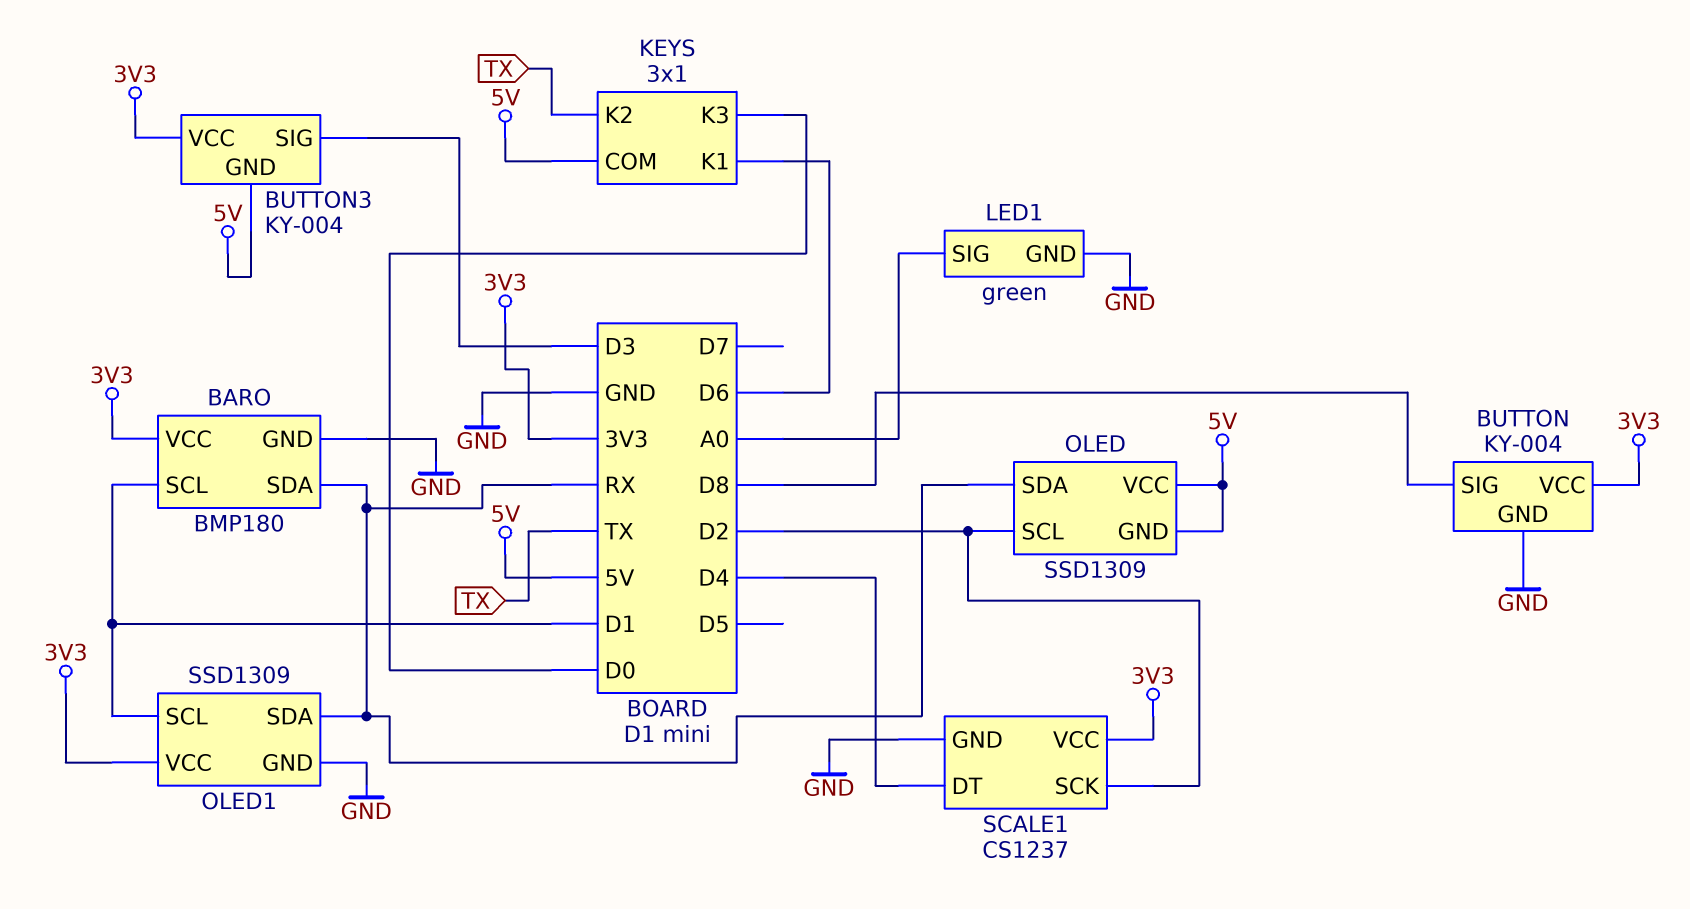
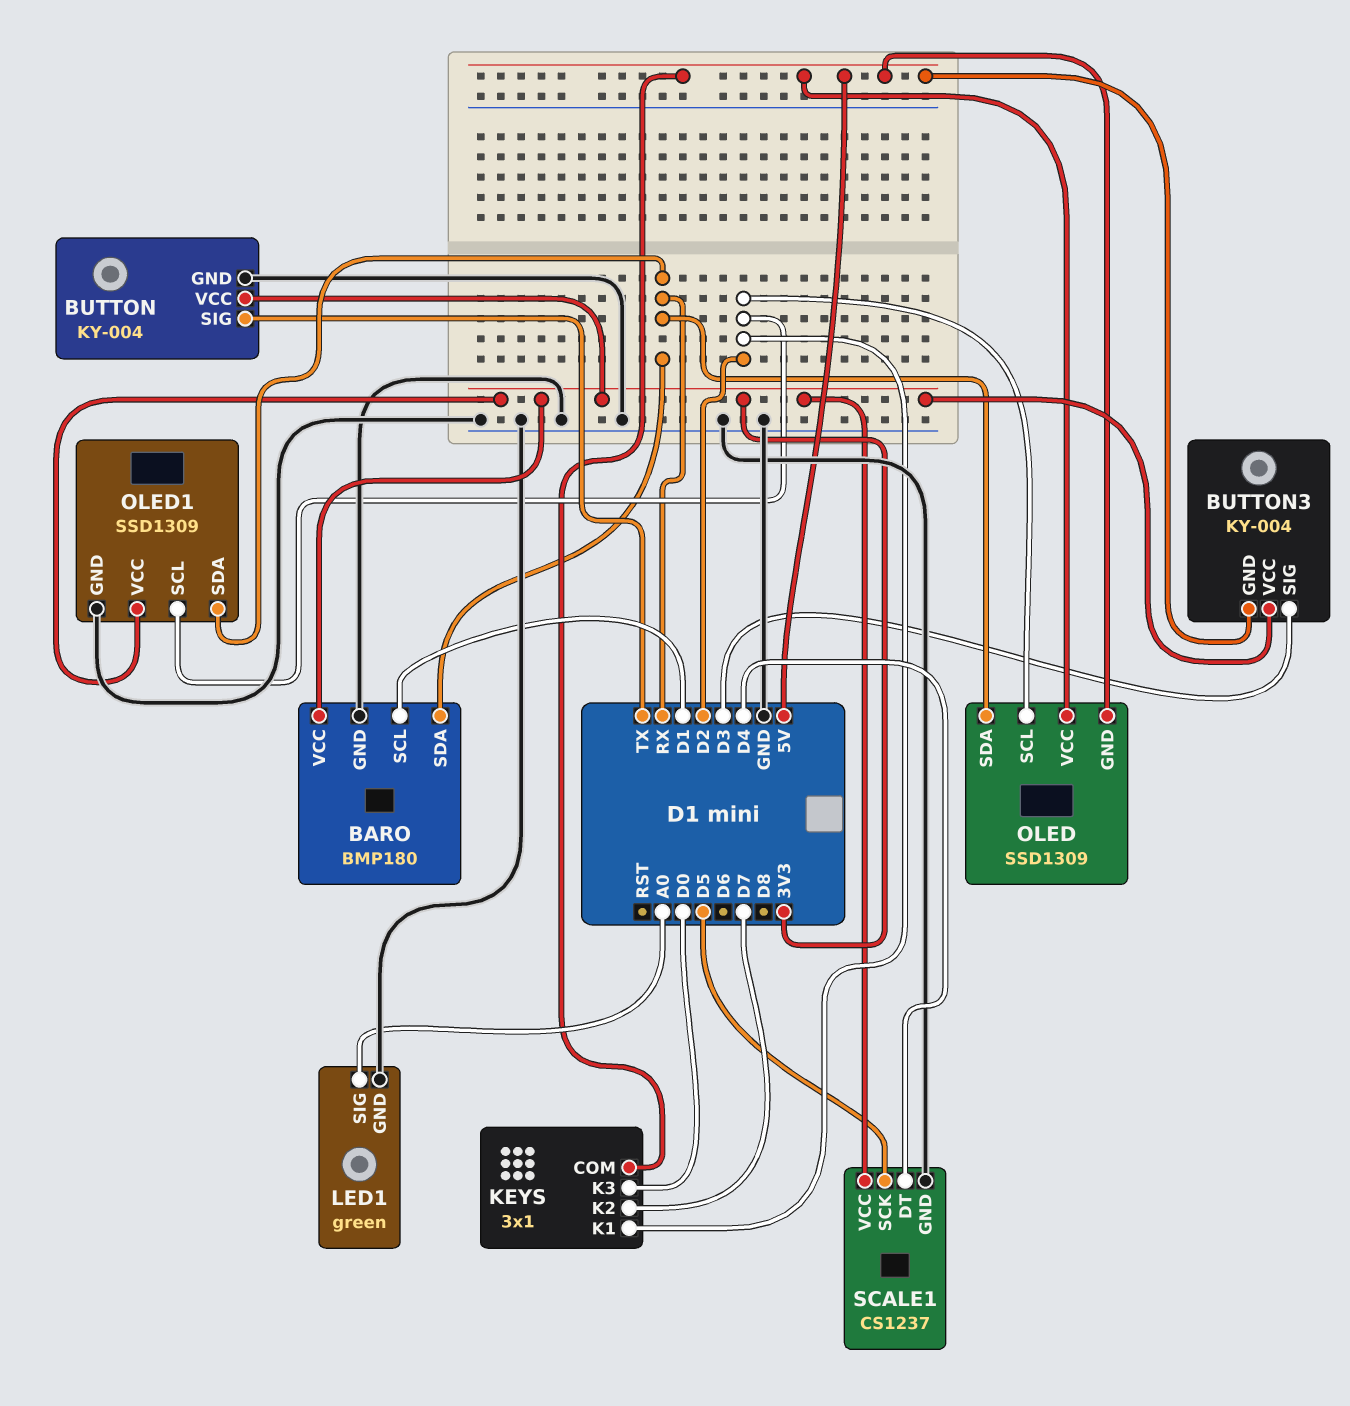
BUTTON pin SIG: D8 -> TX
KEYS pin K1: D6 -> D2
KEYS pin K2: TX -> D7
OLED1 pin SCL: D1 -> D2
SCALE1 pin SCK: D2 -> D5

